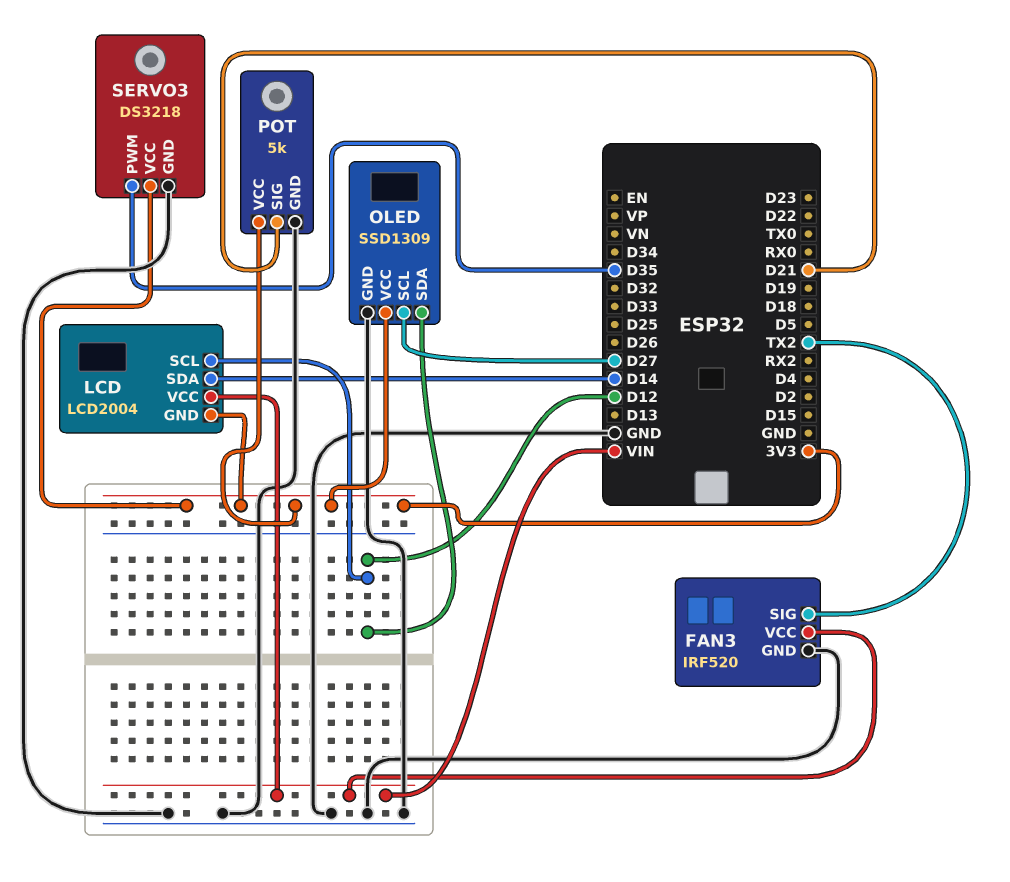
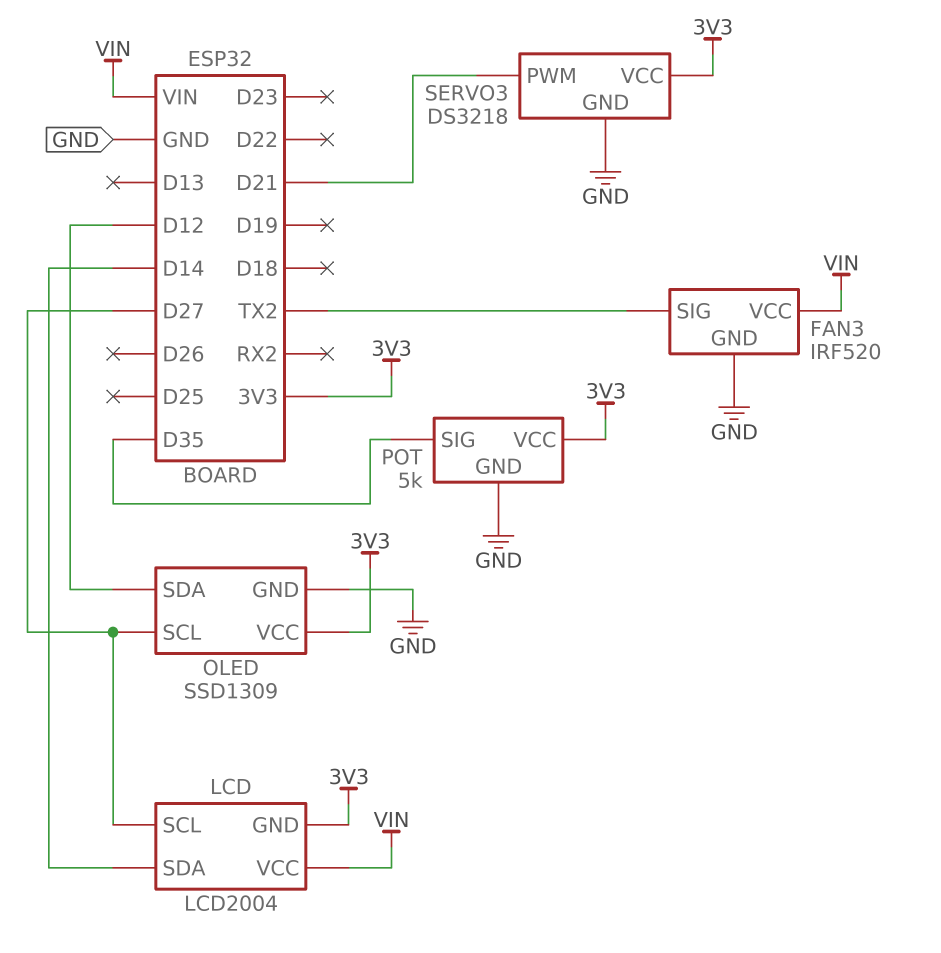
LCD pin SCL: D12 -> D27
POT pin SIG: D21 -> D35
SERVO3 pin PWM: D35 -> D21

